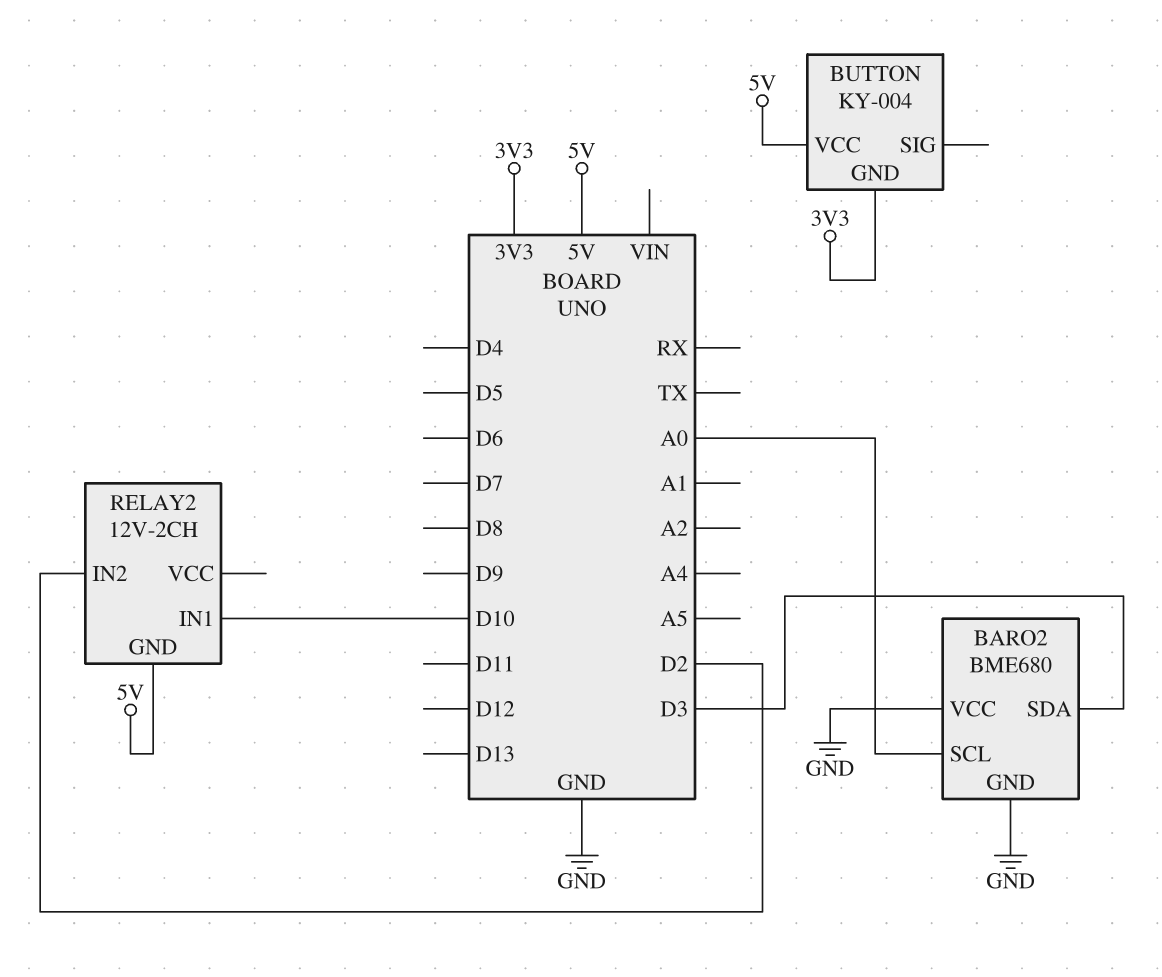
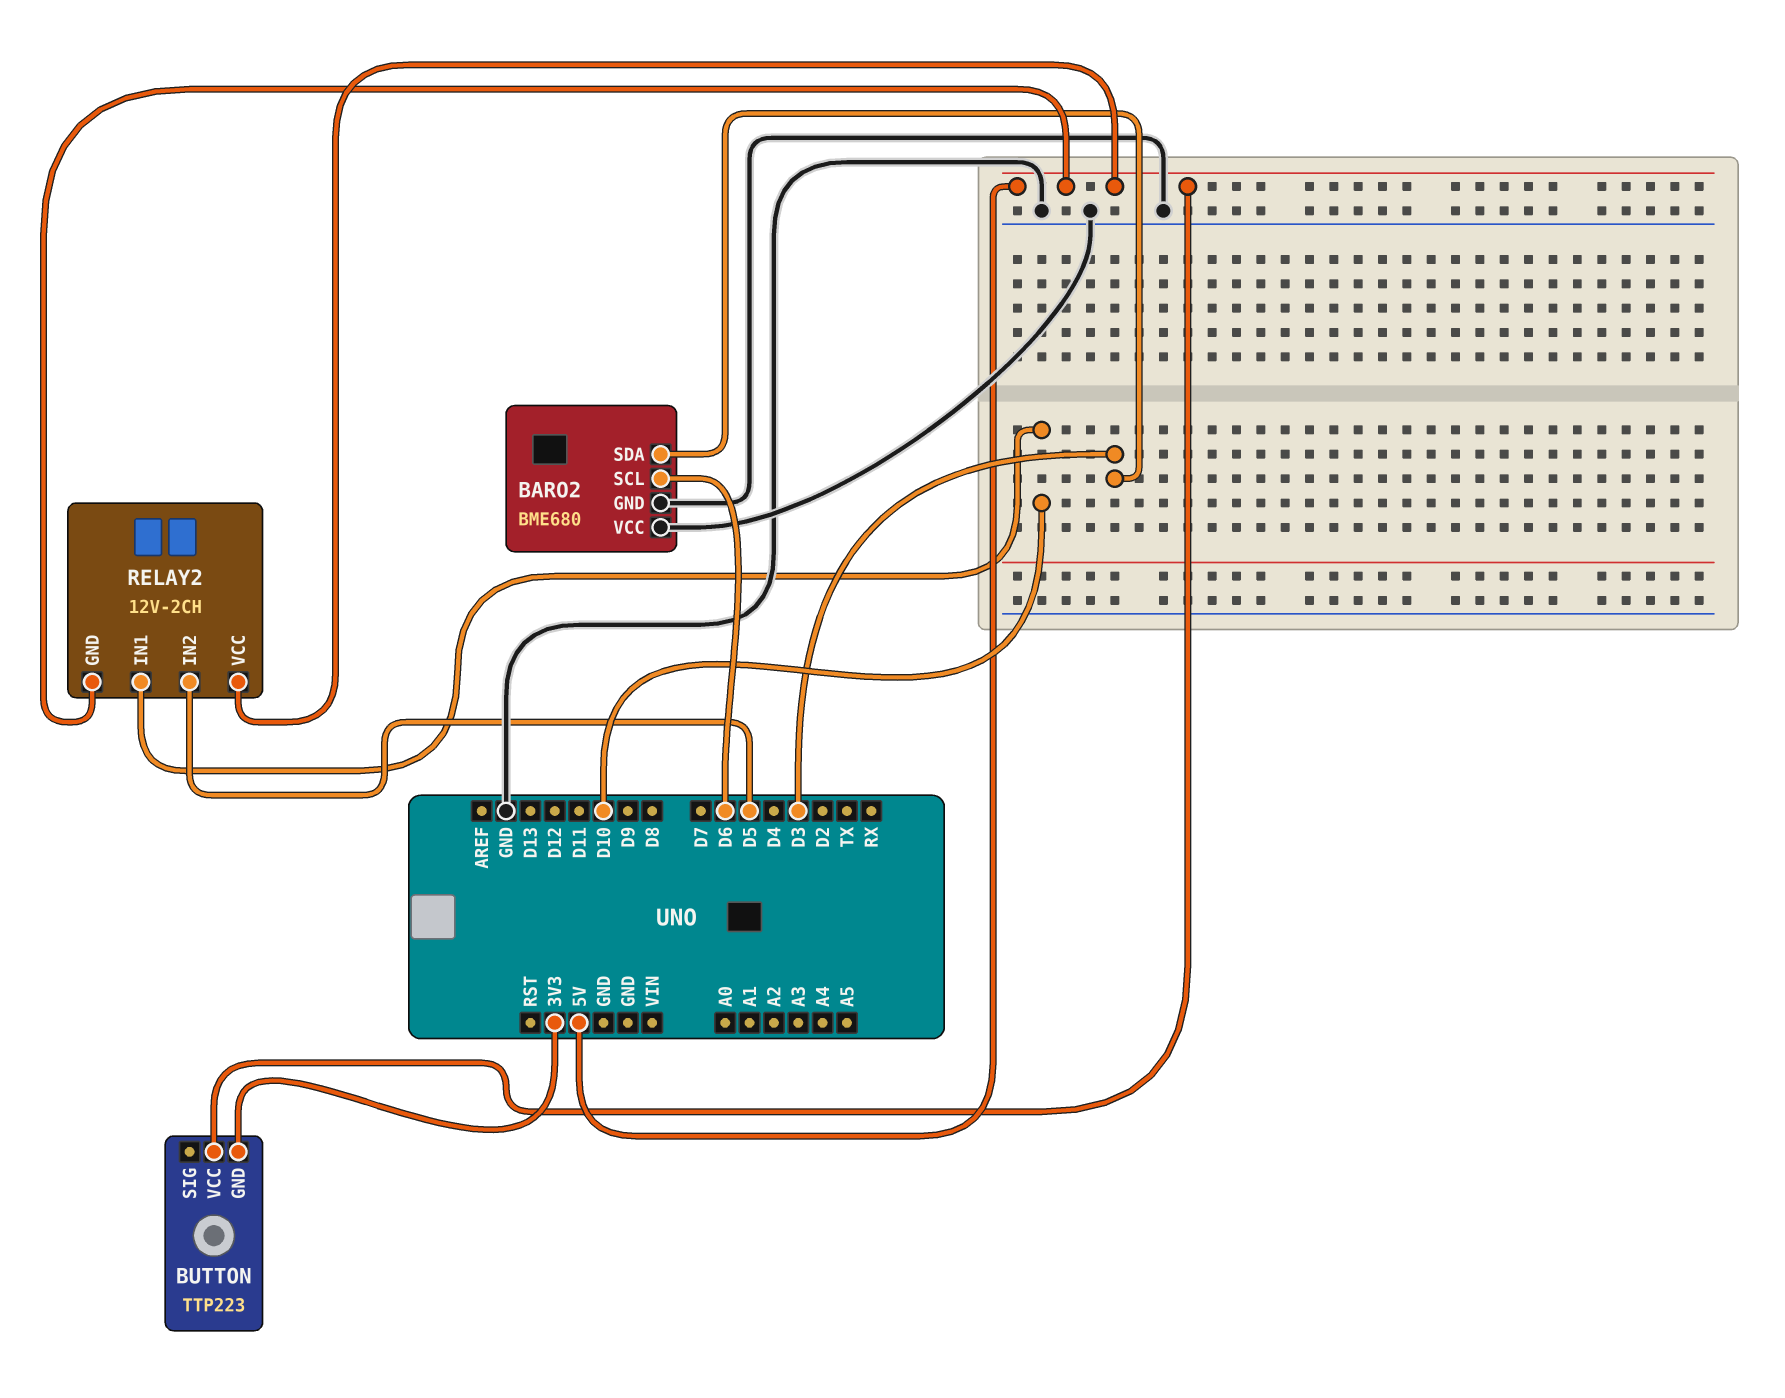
BARO2 pin SCL: A0 -> D6
BUTTON: KY-004 -> TTP223
RELAY2 pin IN2: D2 -> D5
RELAY2 pin VCC: none -> 5V

